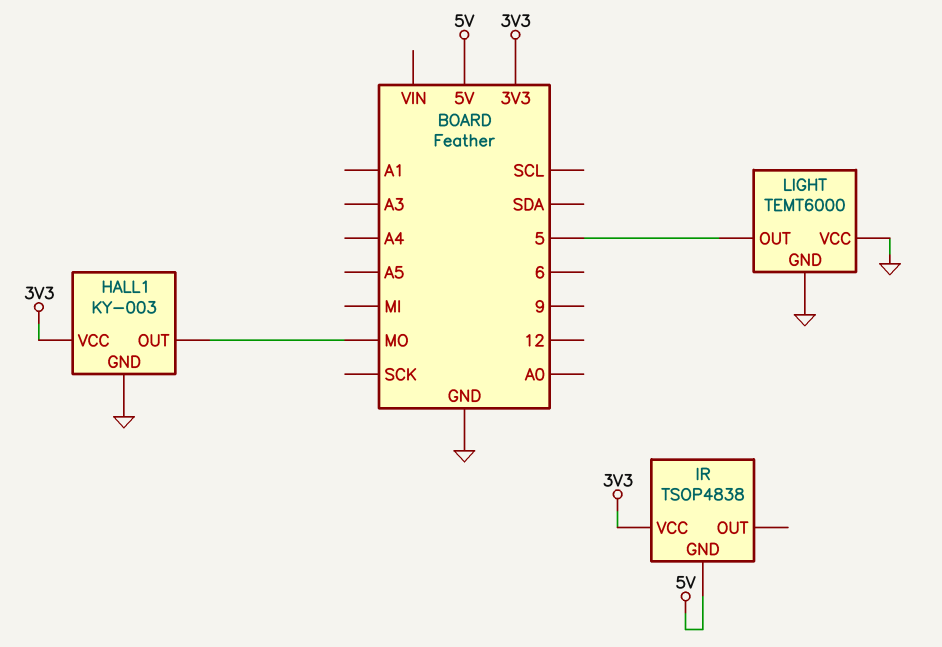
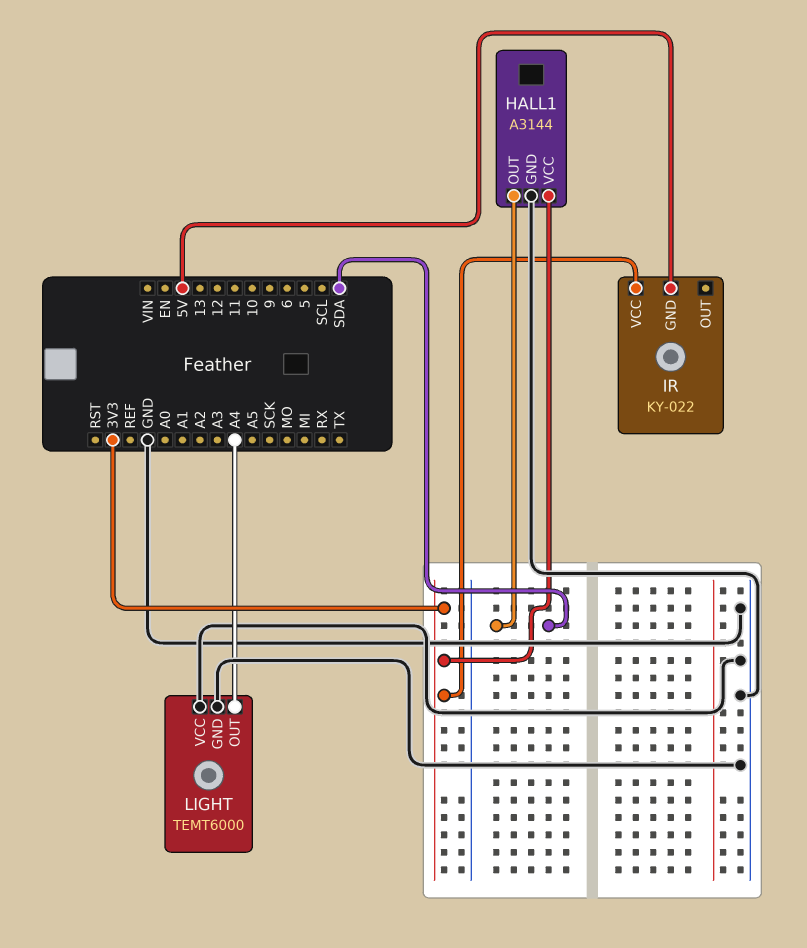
HALL1: KY-003 -> A3144
HALL1 pin OUT: MO -> SDA
IR: TSOP4838 -> KY-022
LIGHT pin OUT: 5 -> A4

